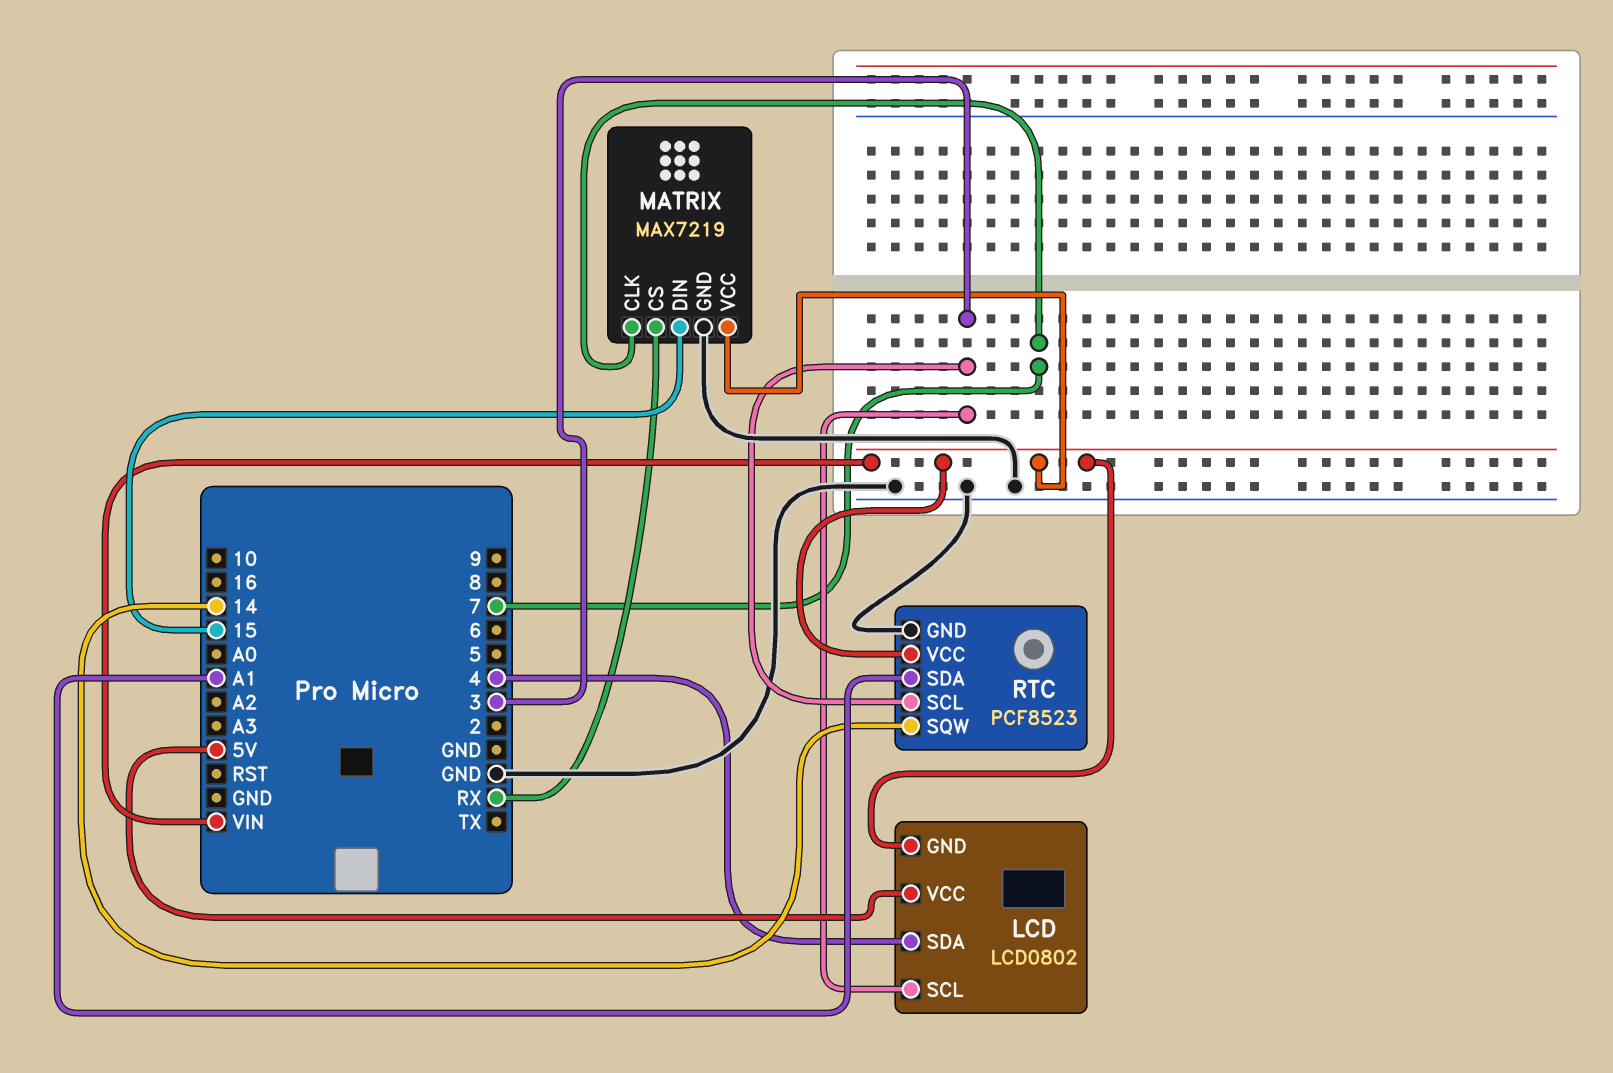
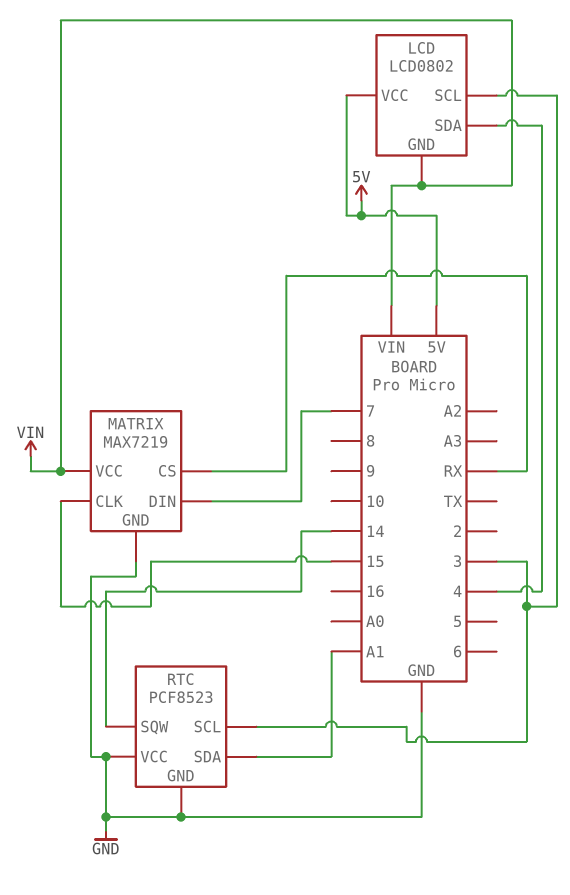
MATRIX pin CLK: 7 -> 15
MATRIX pin DIN: 15 -> 7
RTC pin VCC: VIN -> GND

